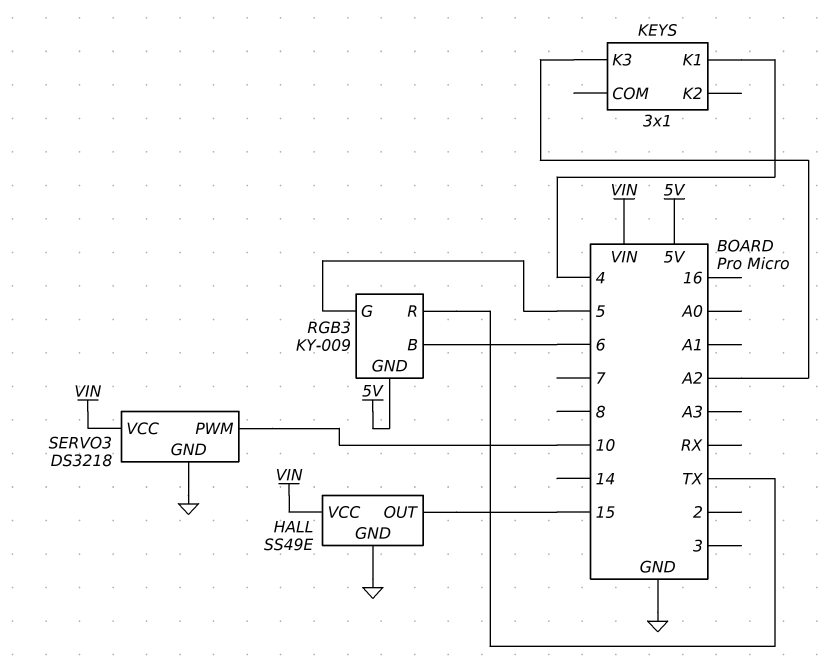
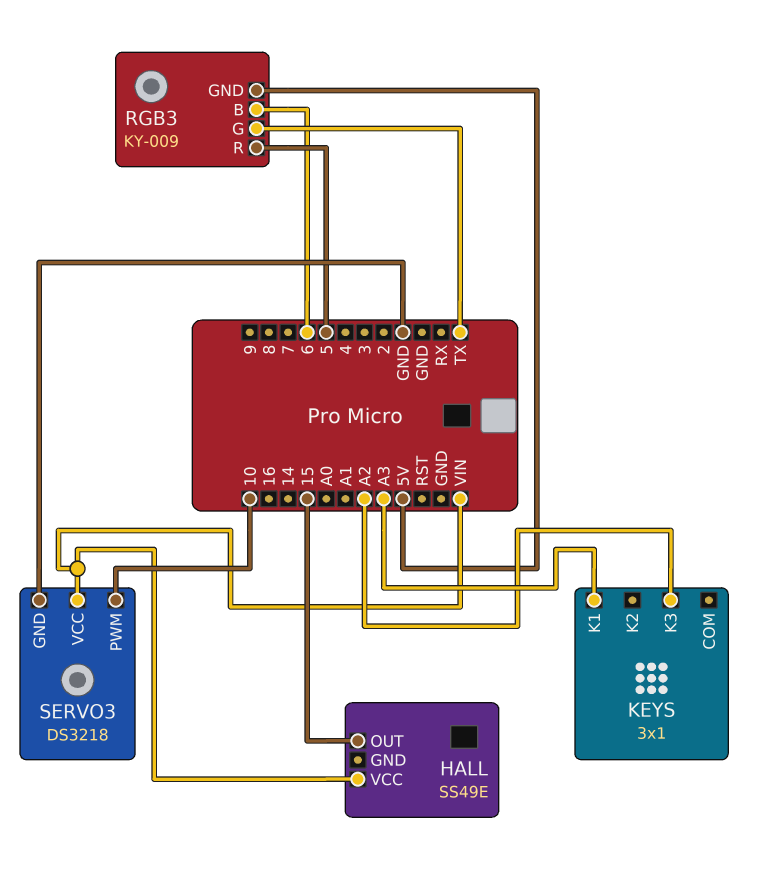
HALL pin GND: GND -> none
KEYS pin K1: 4 -> A3
RGB3 pin G: 5 -> TX
RGB3 pin R: TX -> 5

